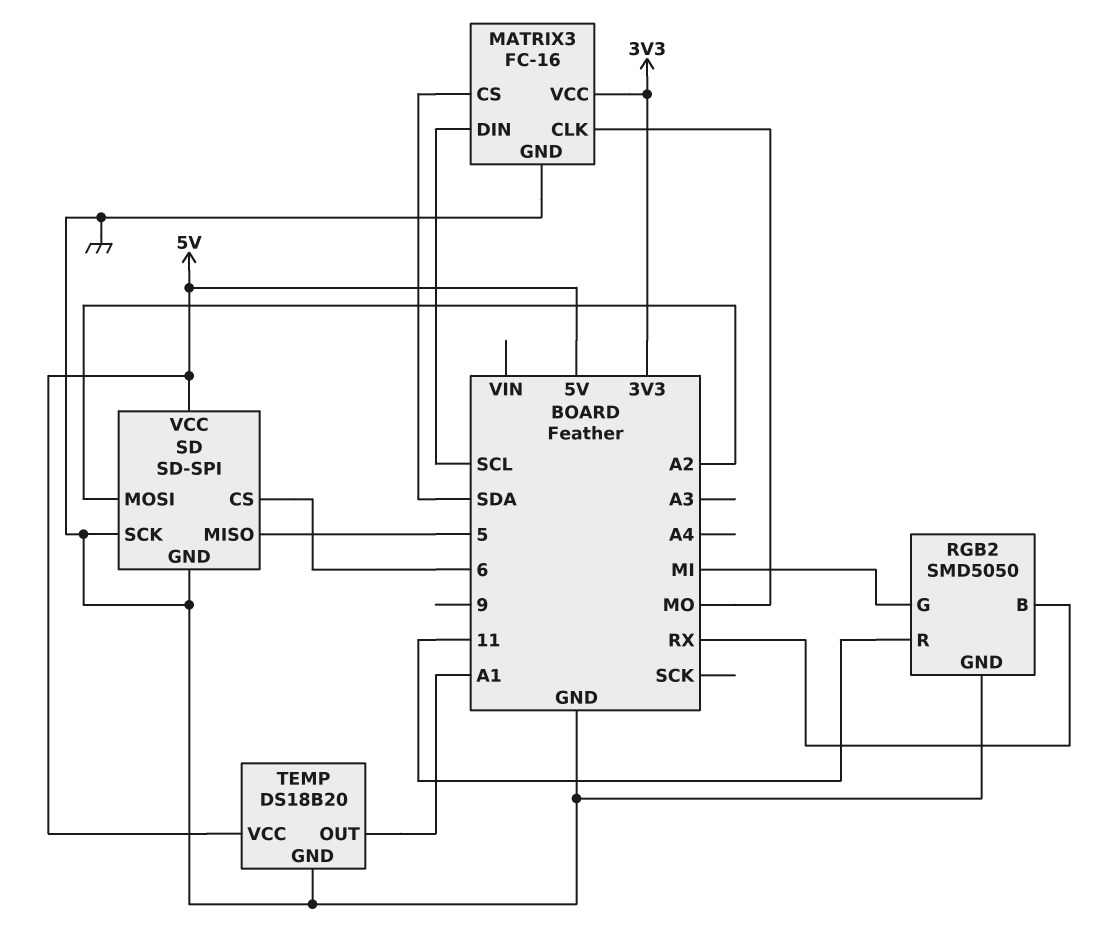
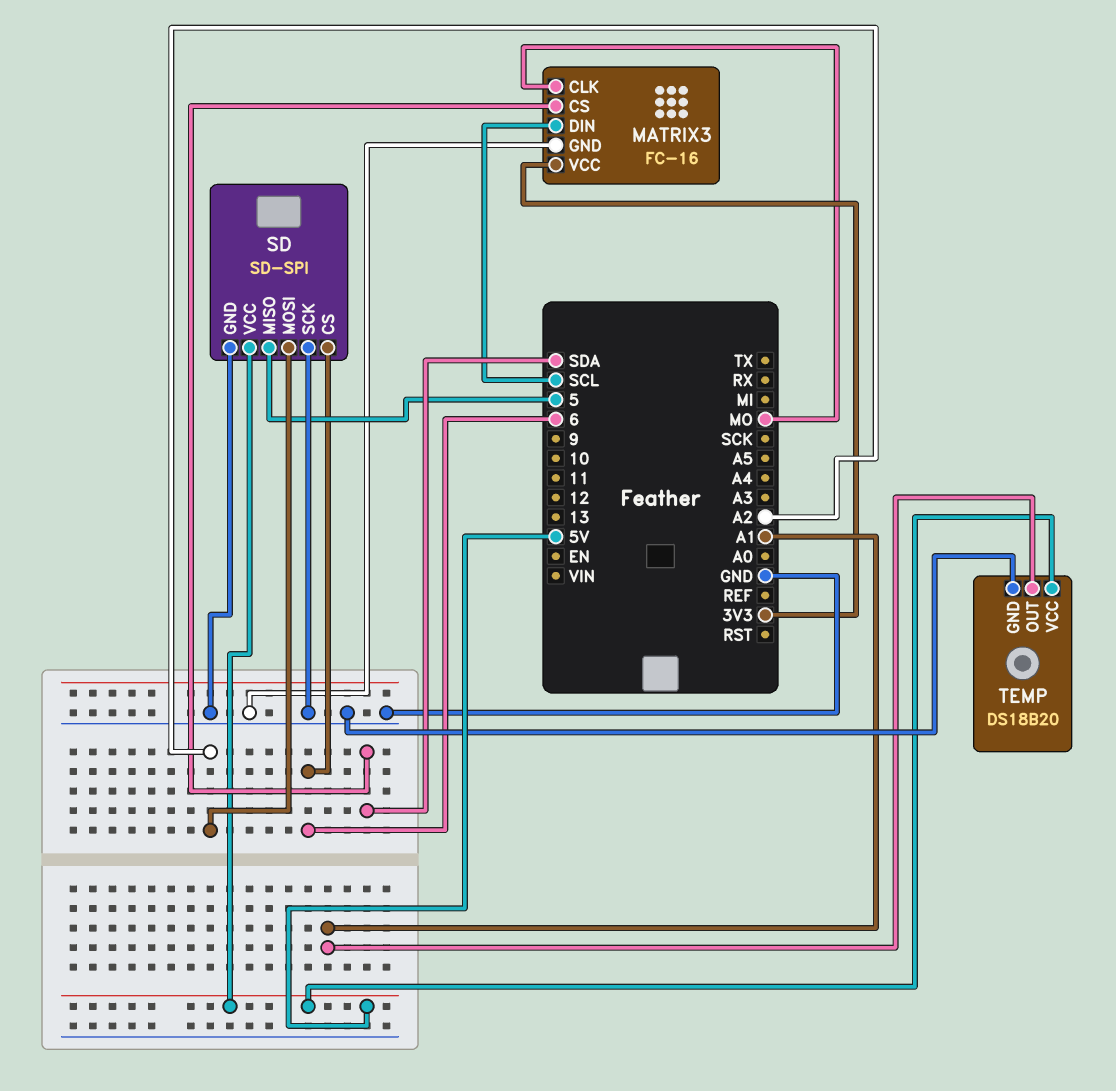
RGB2: SMD5050 -> none
RGB2 pin B: RX -> none
RGB2 pin G: MI -> none
RGB2 pin GND: GND -> none
RGB2 pin R: 11 -> none

